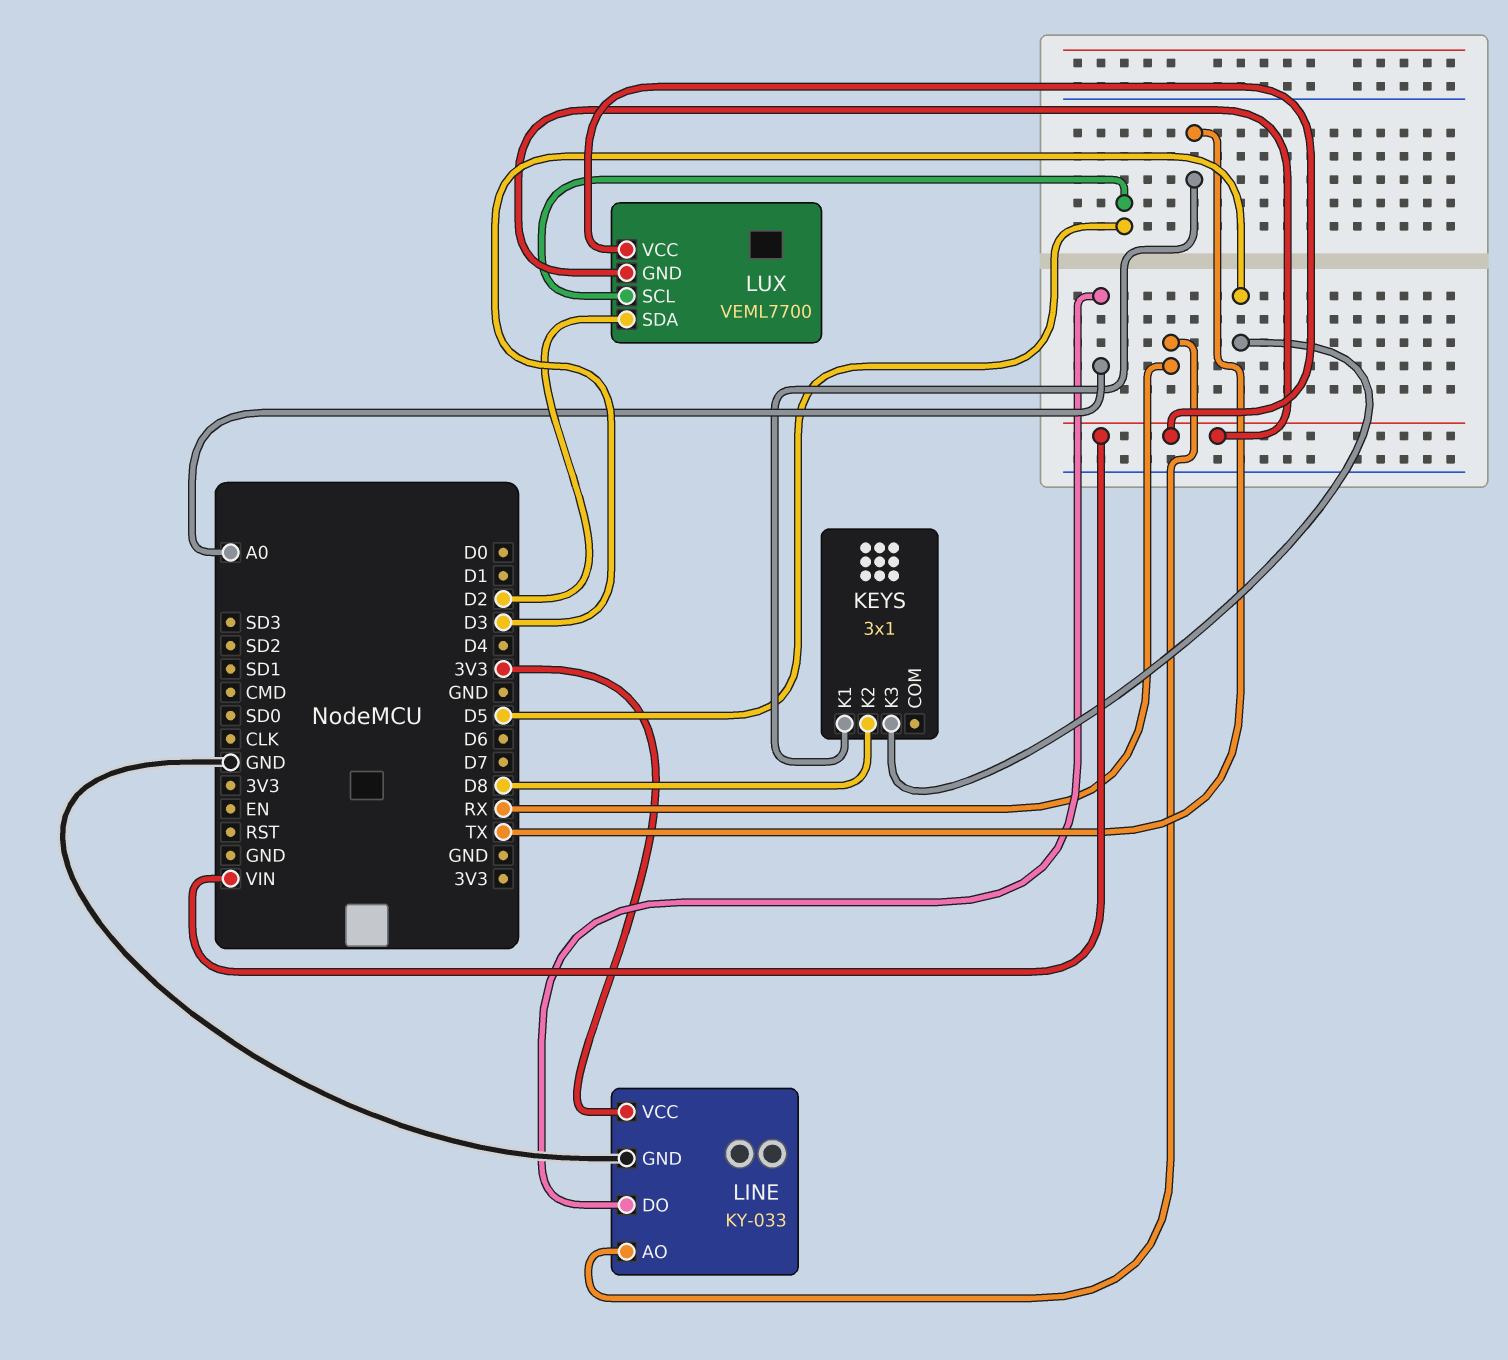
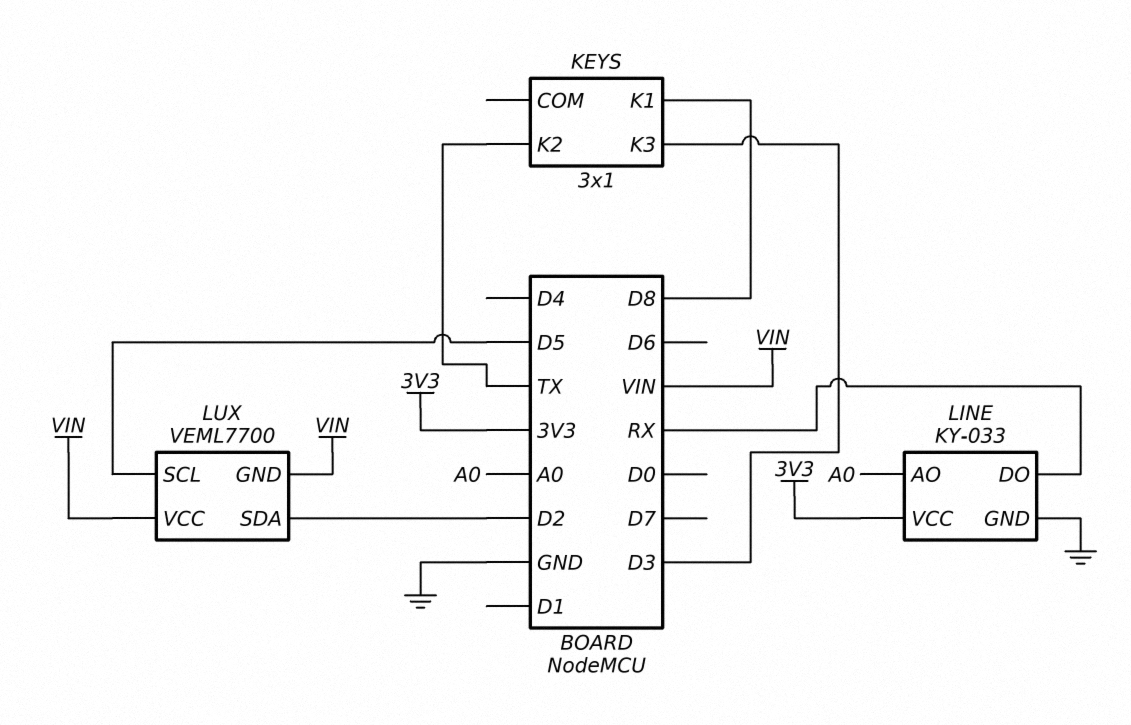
KEYS pin K1: TX -> D8
KEYS pin K2: D8 -> TX
LINE pin AO: RX -> A0
LINE pin DO: A0 -> RX

